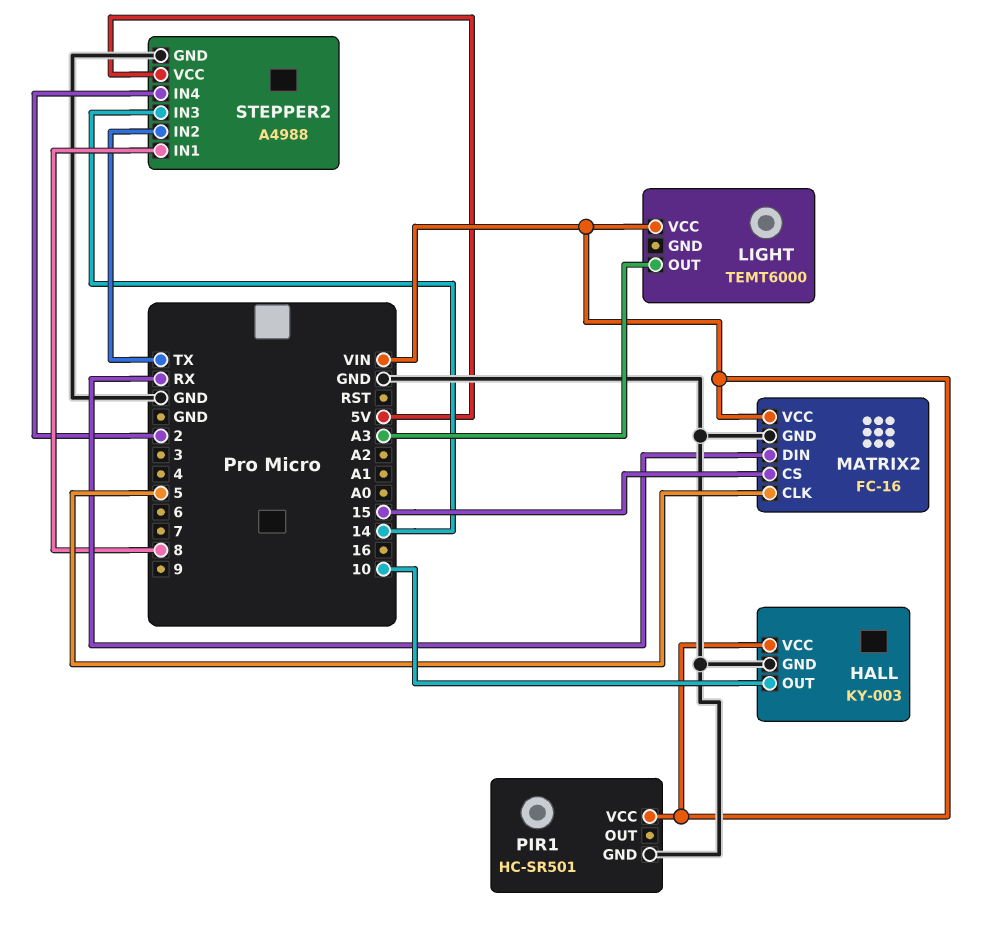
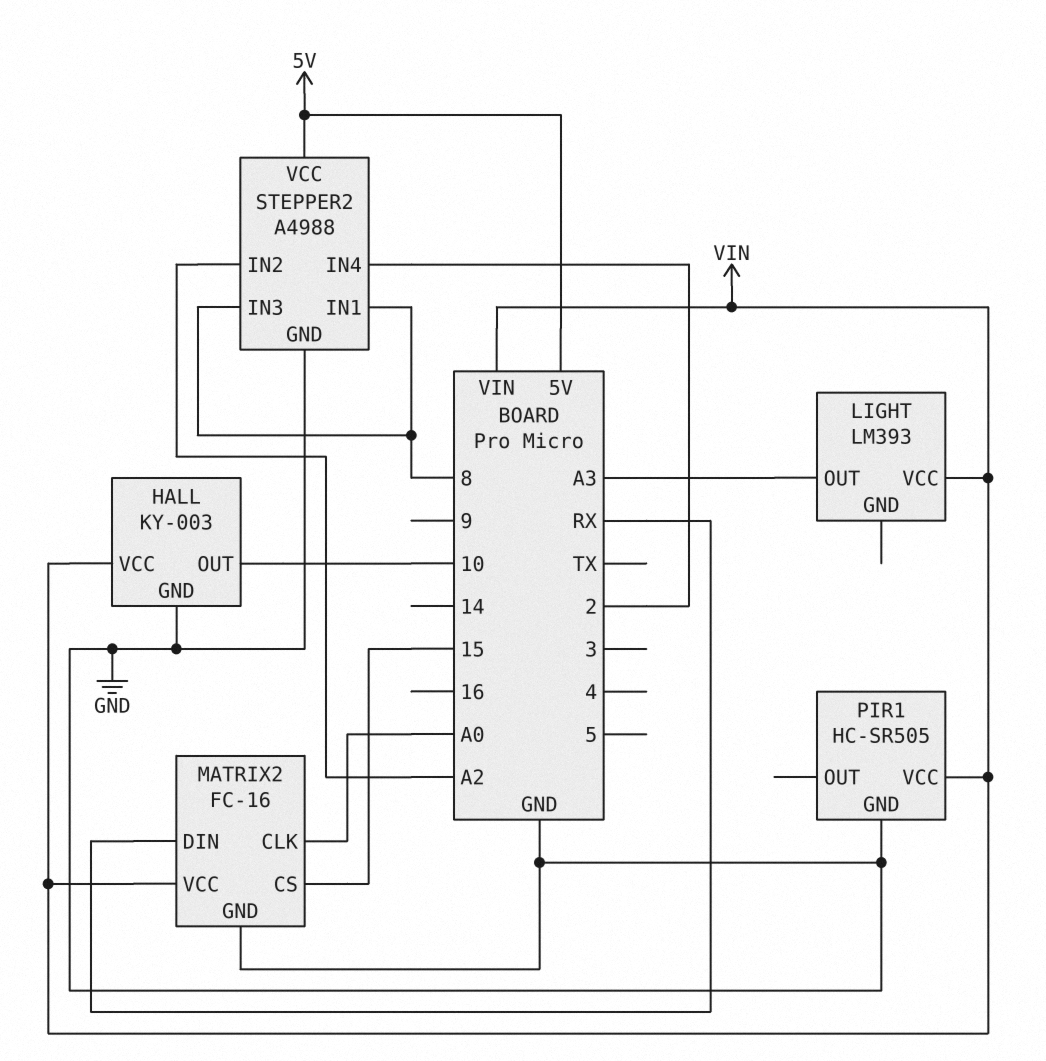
LIGHT: TEMT6000 -> LM393
MATRIX2 pin CLK: 5 -> A0
PIR1: HC-SR501 -> HC-SR505
STEPPER2 pin IN2: TX -> A2
STEPPER2 pin IN3: 14 -> 8

